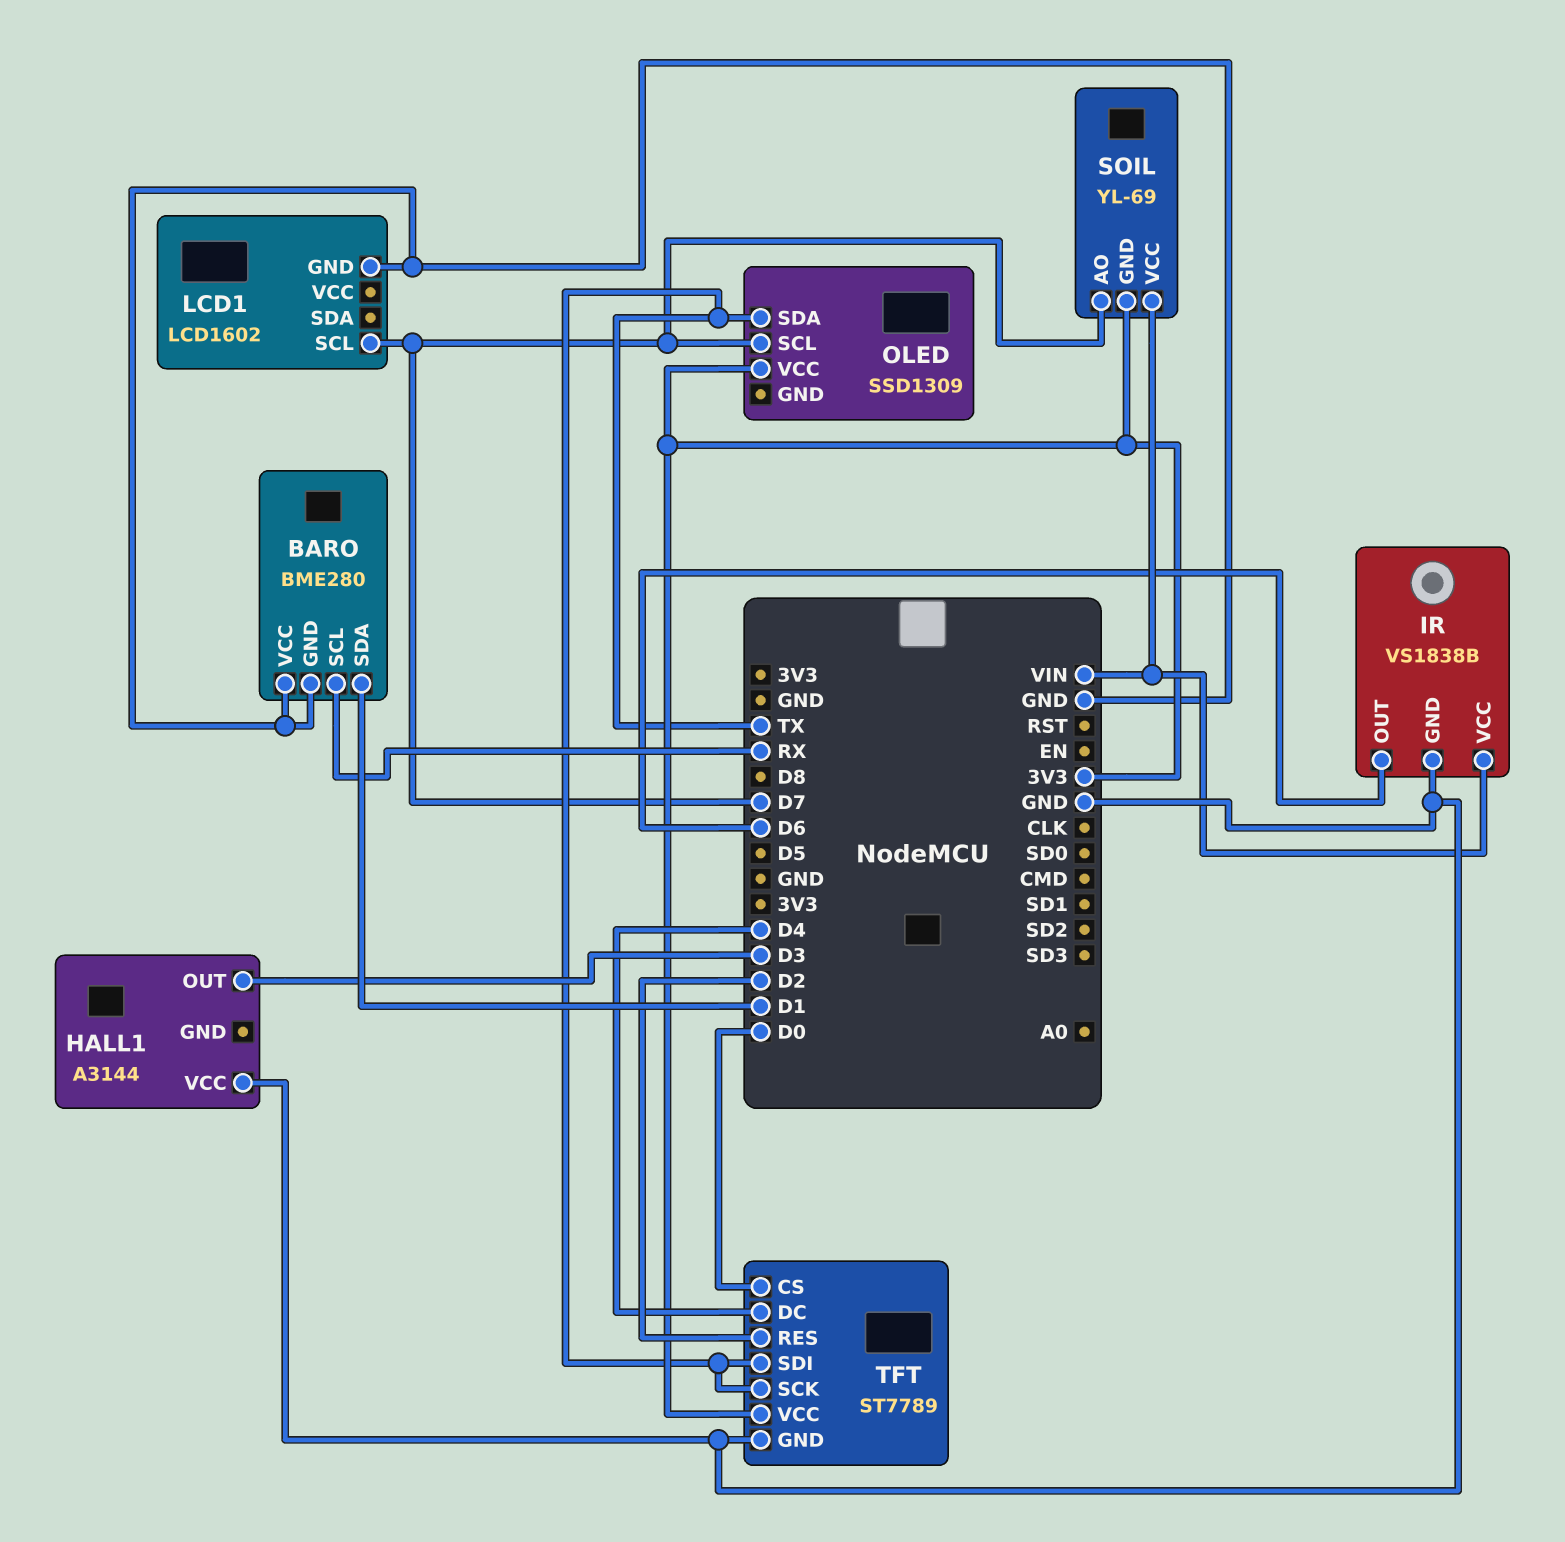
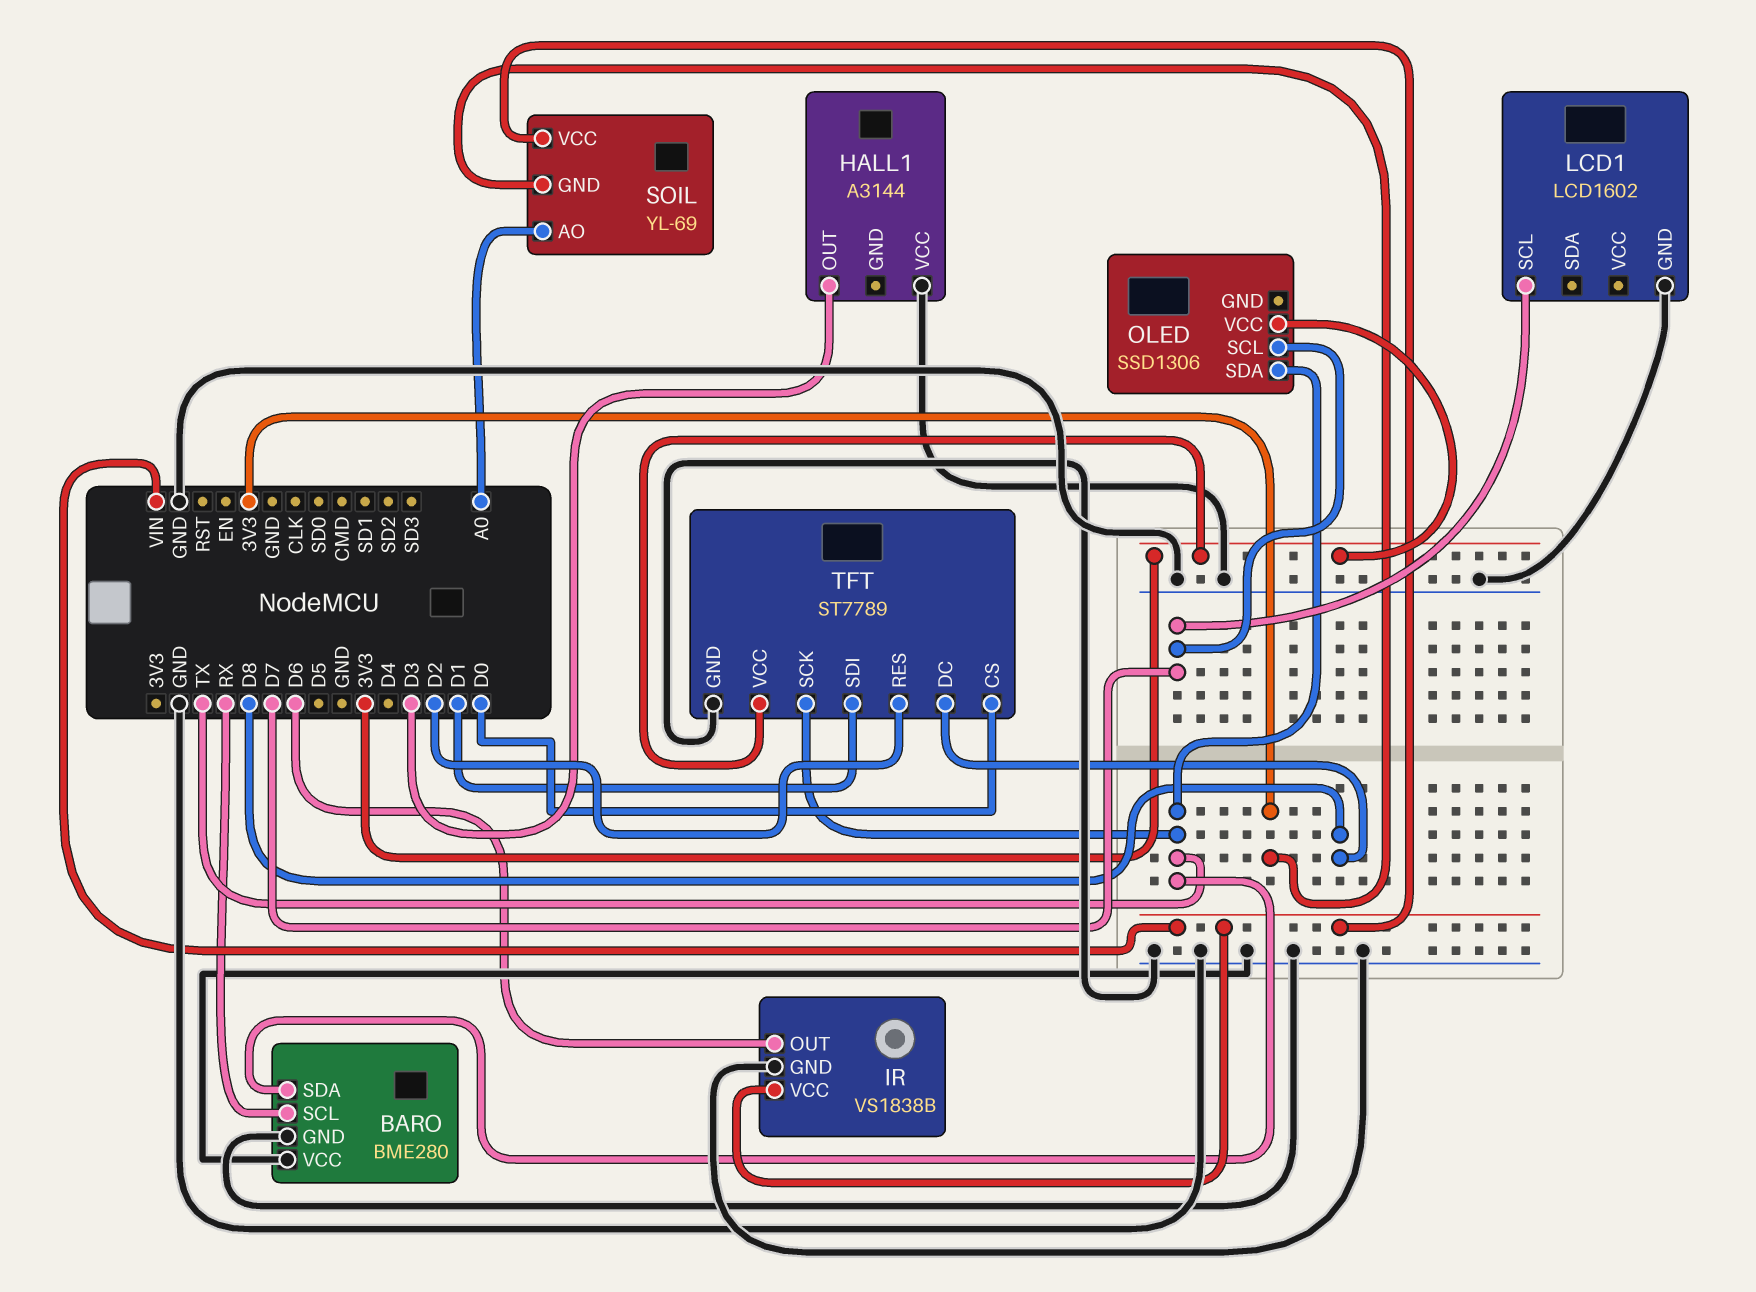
BARO pin SDA: D1 -> TX
OLED: SSD1309 -> SSD1306
SOIL pin AO: D7 -> A0
TFT pin DC: D4 -> D8
TFT pin SDI: TX -> D1

